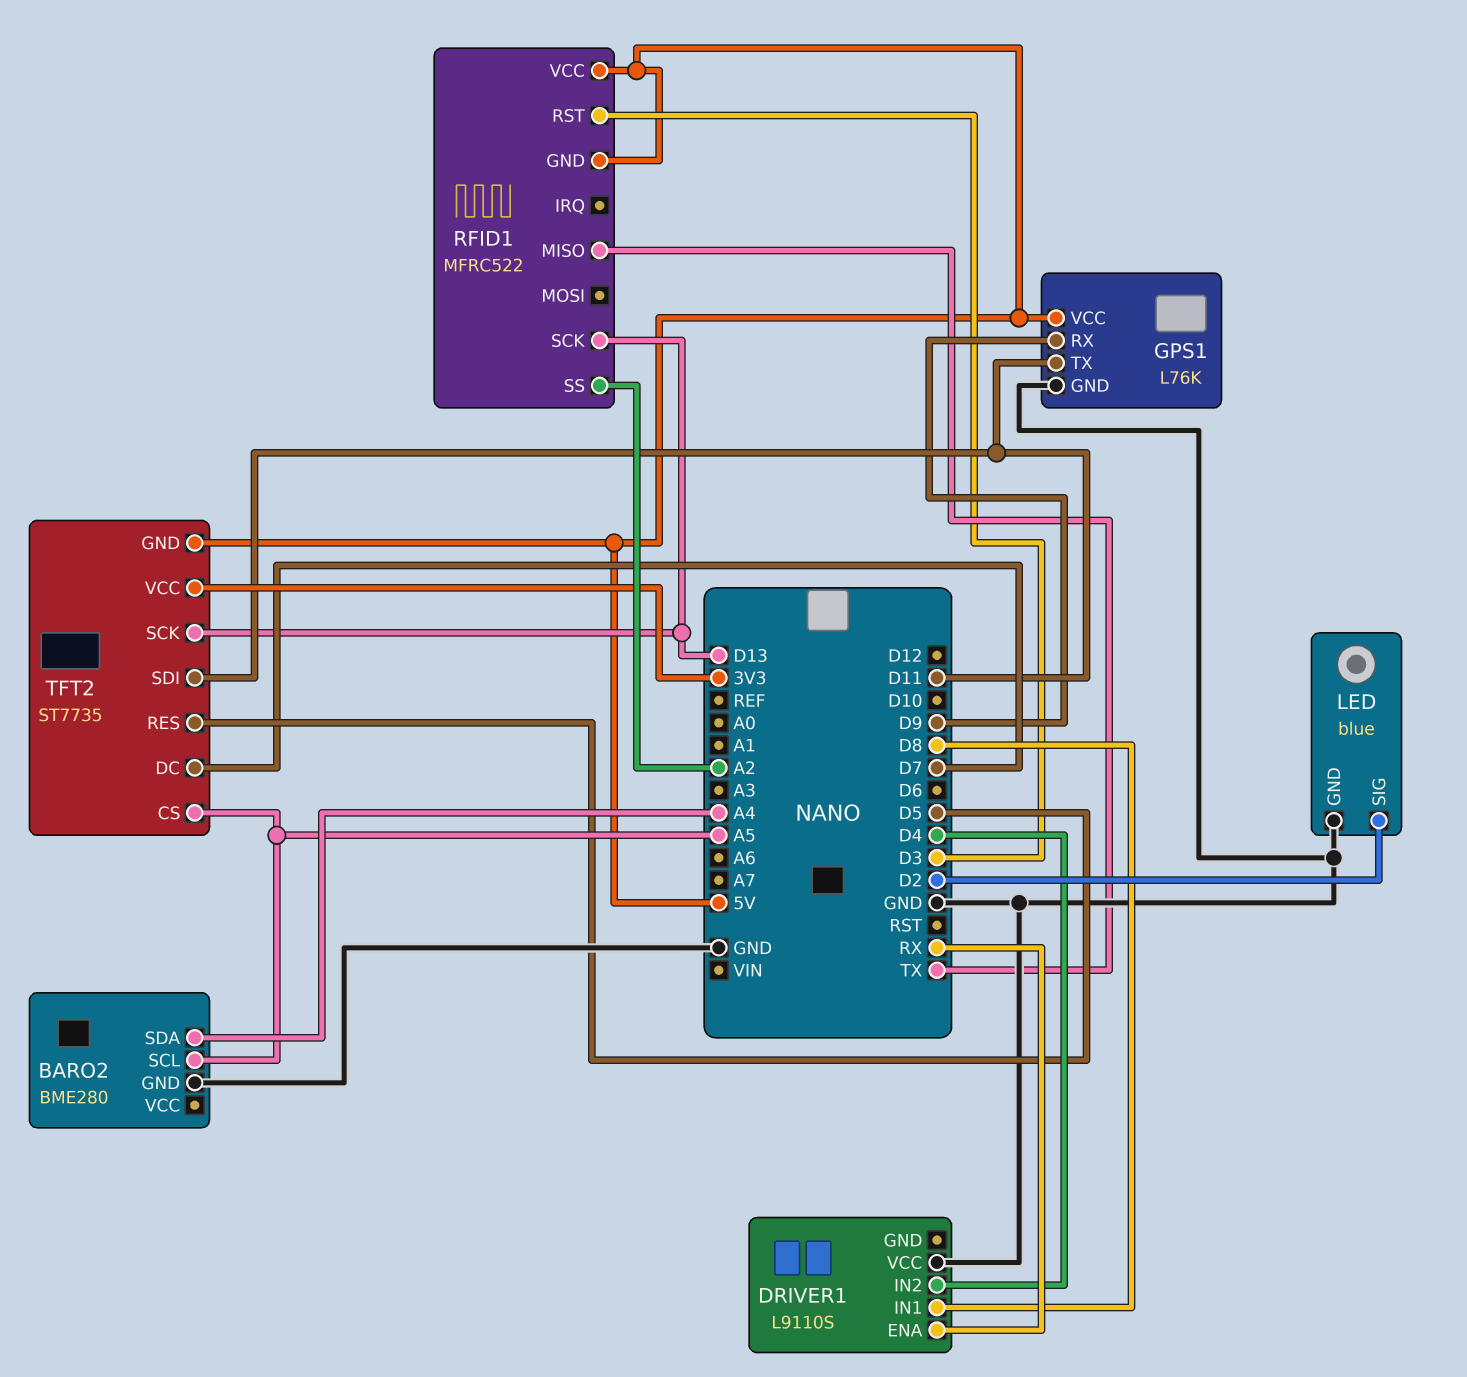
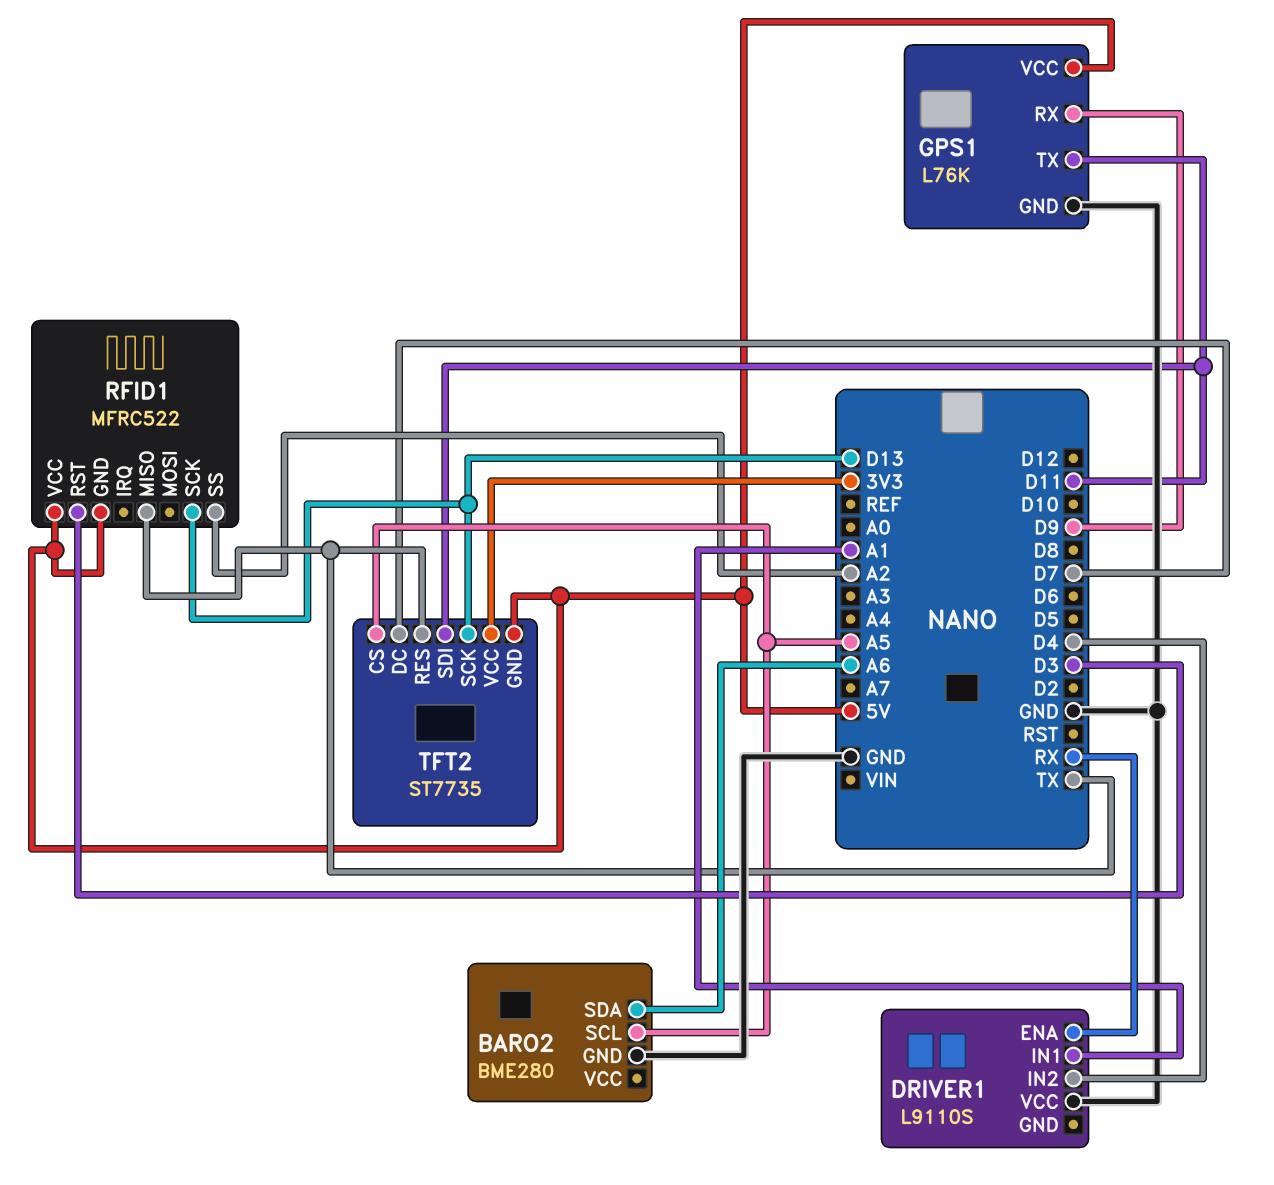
BARO2 pin SDA: A4 -> A6
DRIVER1 pin IN1: D8 -> A1
LED: blue -> none
LED pin GND: GND -> none
LED pin SIG: D2 -> none
TFT2 pin RES: D5 -> TX

